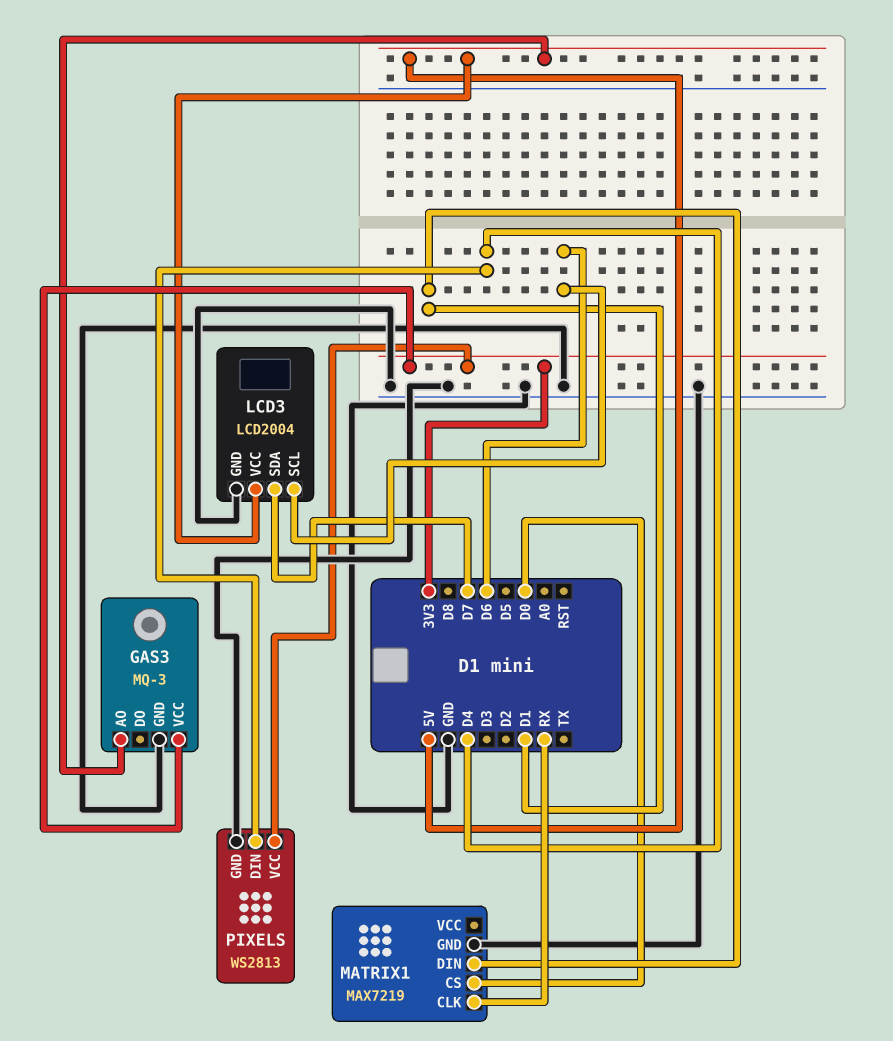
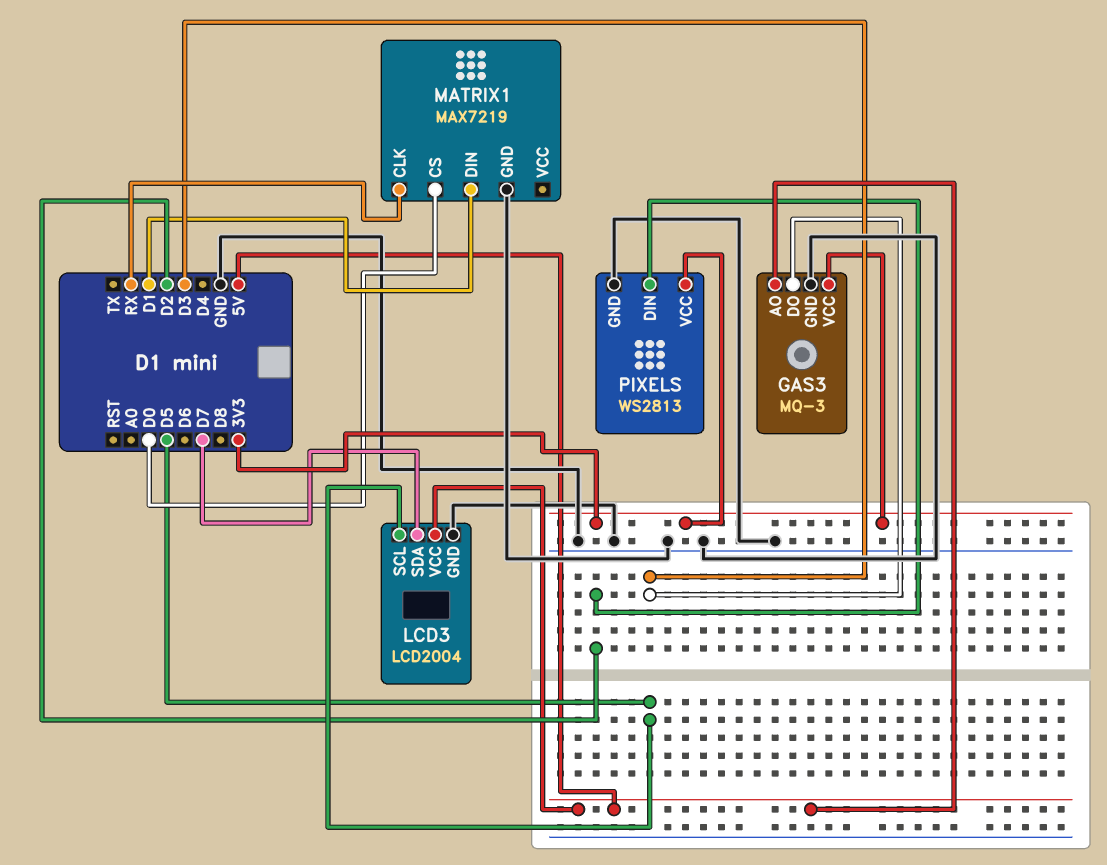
GAS3 pin DO: none -> D3
LCD3 pin SCL: D6 -> D5
PIXELS pin DIN: D4 -> D2

